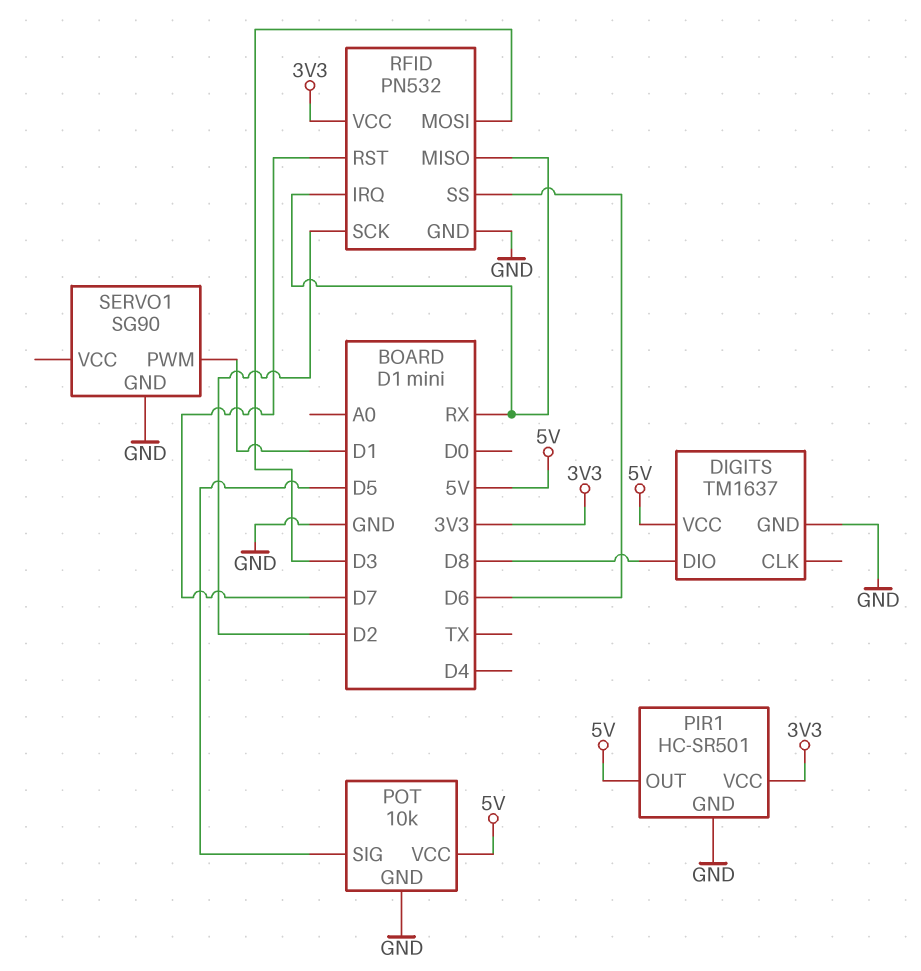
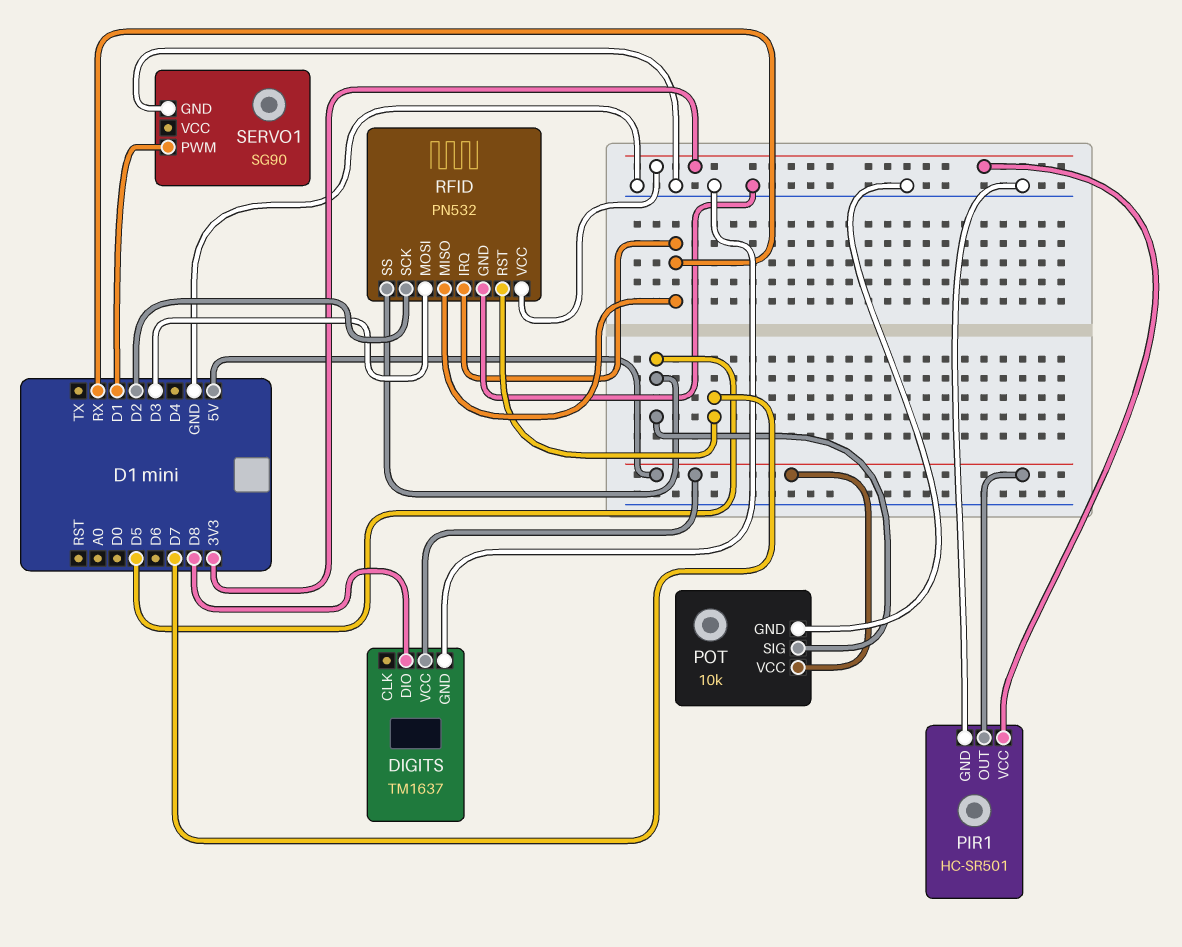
RFID pin SS: D6 -> D5

